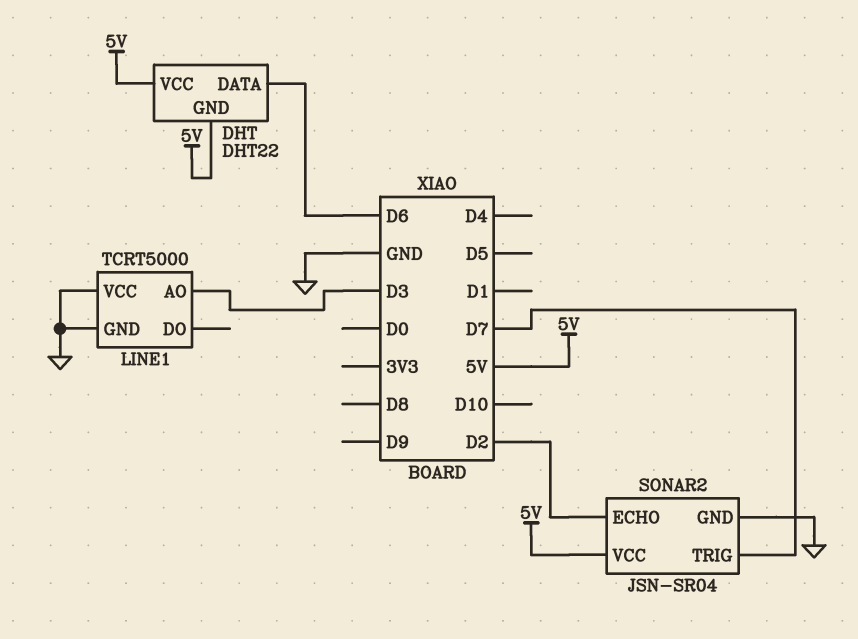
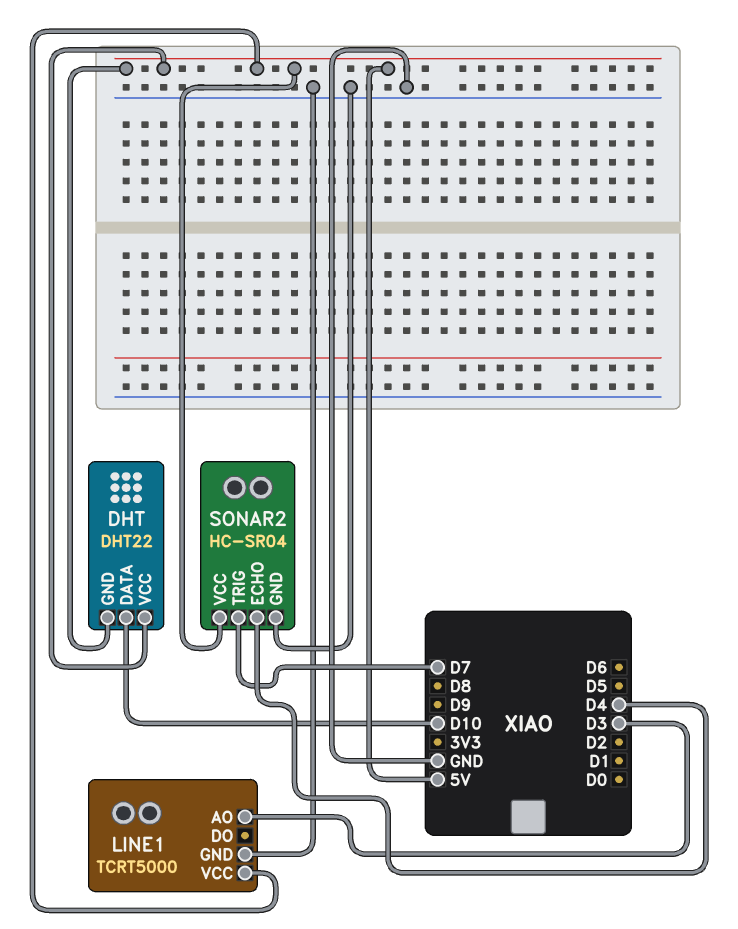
DHT pin DATA: D6 -> D10
LINE1 pin VCC: GND -> 5V
SONAR2: JSN-SR04 -> HC-SR04
SONAR2 pin ECHO: D2 -> D4

